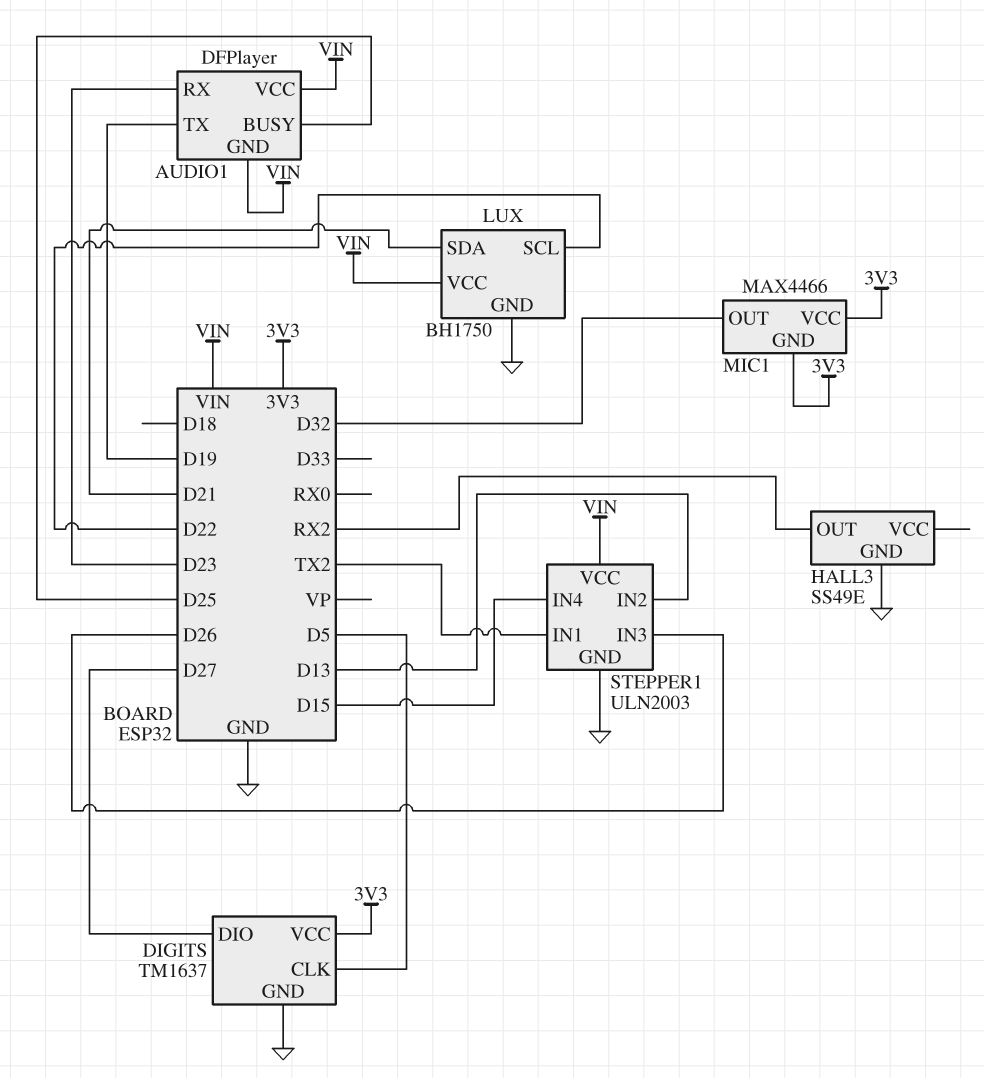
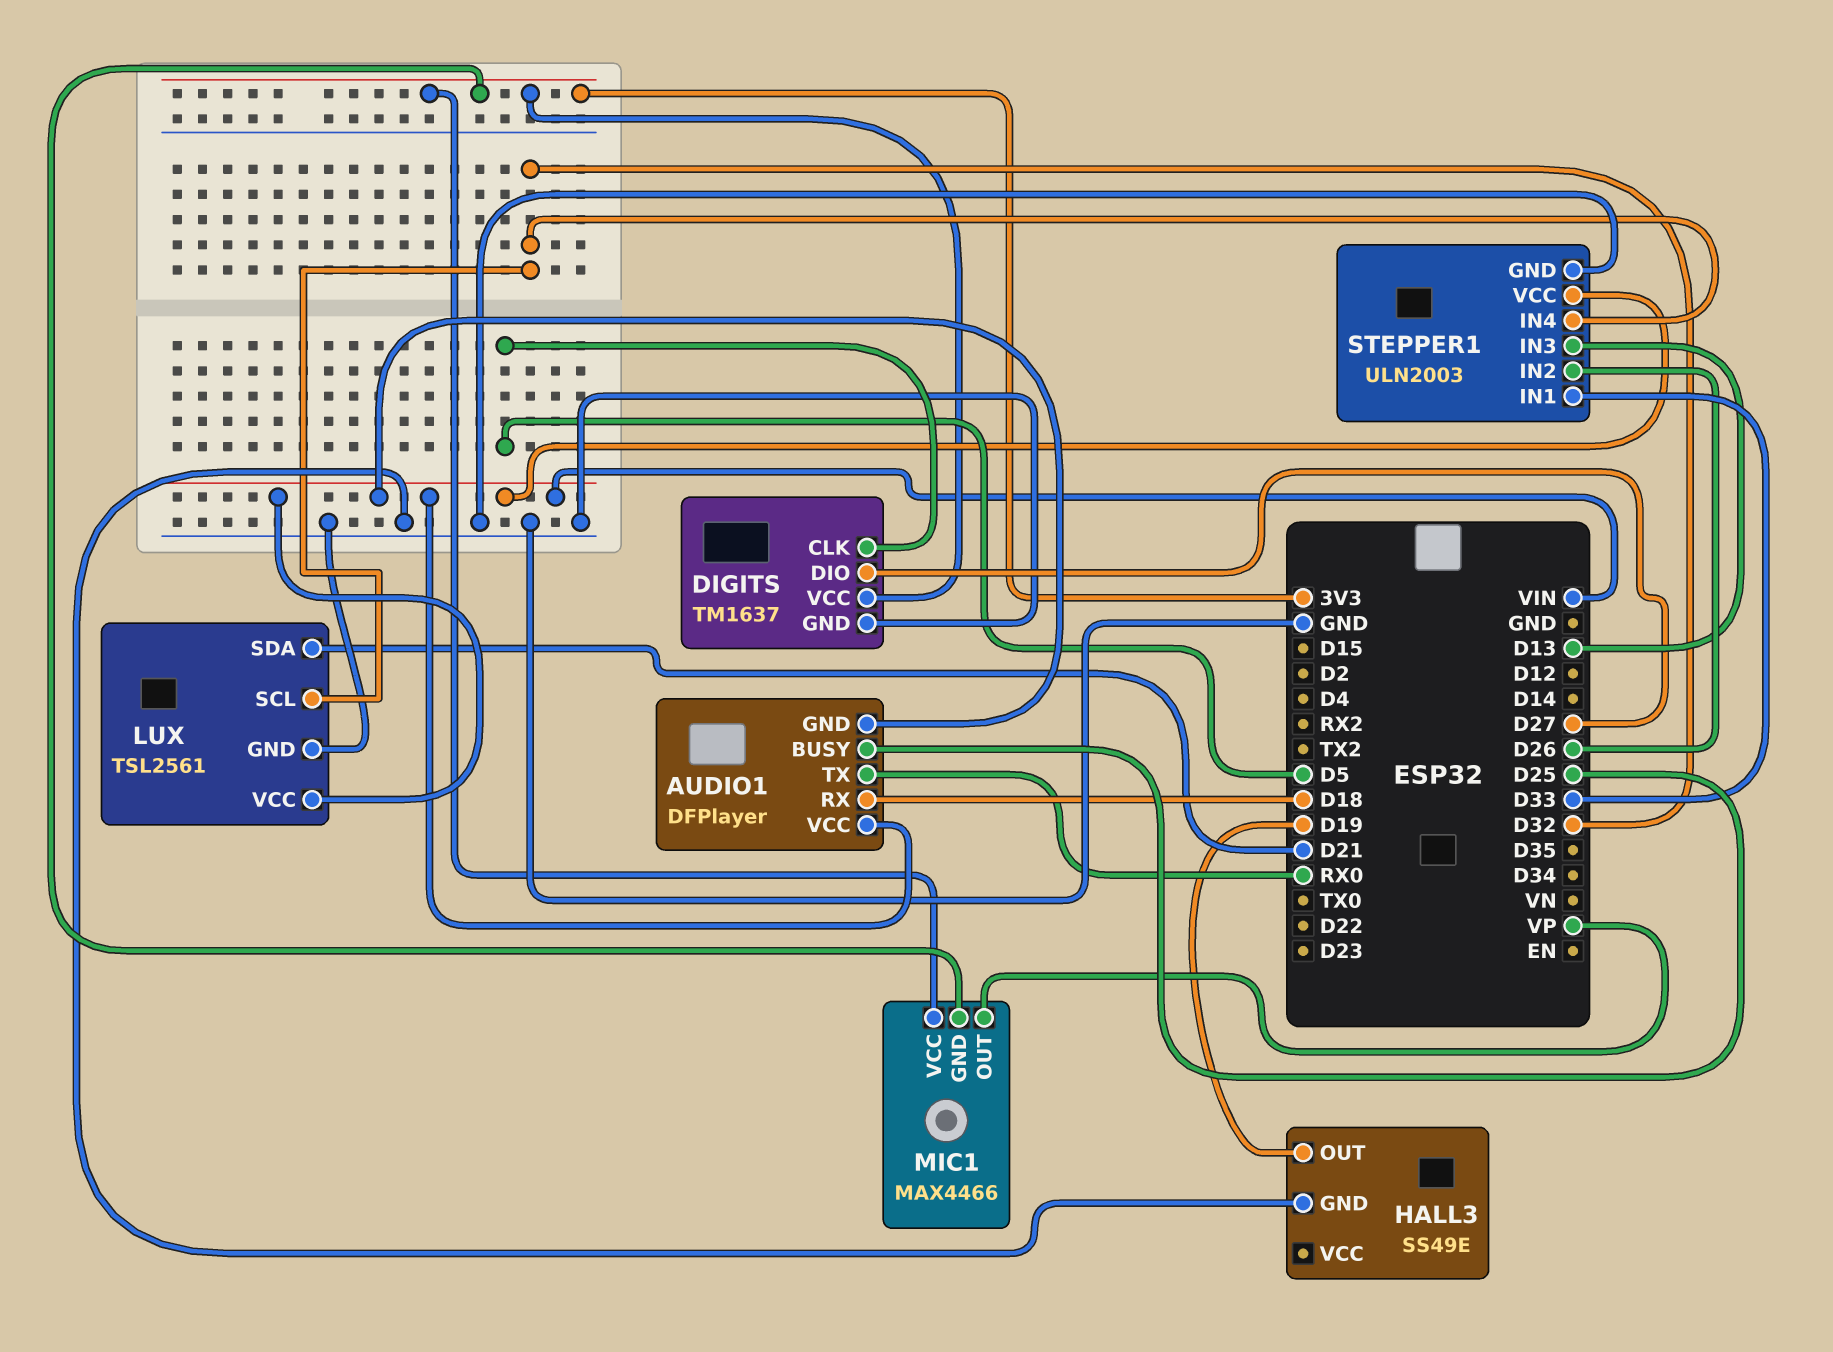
AUDIO1 pin RX: D23 -> D18
AUDIO1 pin TX: D19 -> RX0
HALL3 pin OUT: RX2 -> D19
LUX: BH1750 -> TSL2561
LUX pin SCL: D22 -> D32
MIC1 pin OUT: D32 -> VP
STEPPER1 pin IN1: TX2 -> D33
STEPPER1 pin IN2: D13 -> D26
STEPPER1 pin IN3: D26 -> D13
STEPPER1 pin IN4: D15 -> D32

